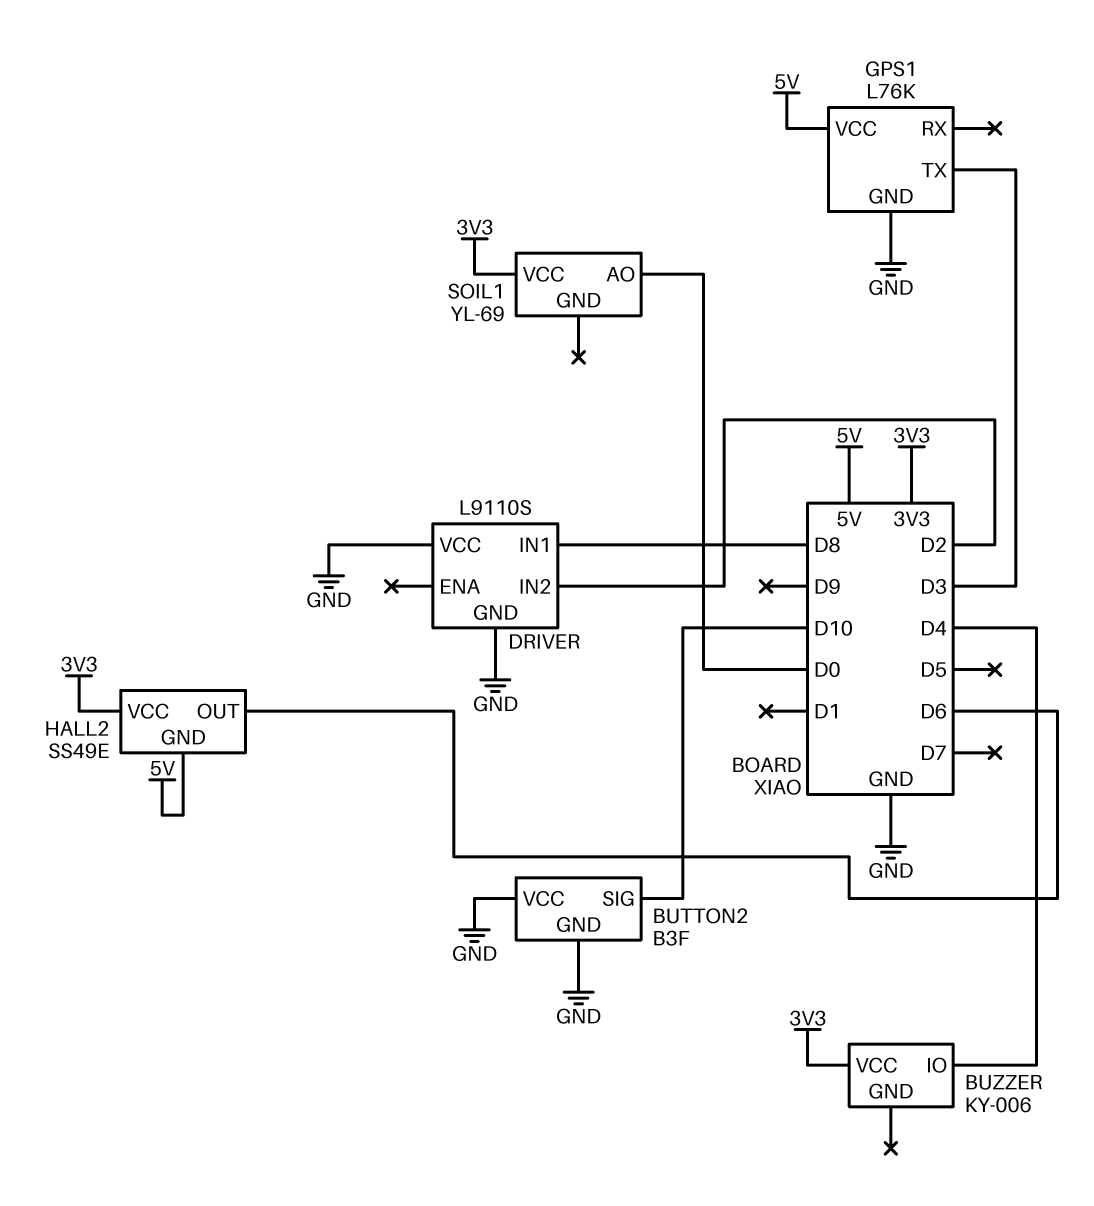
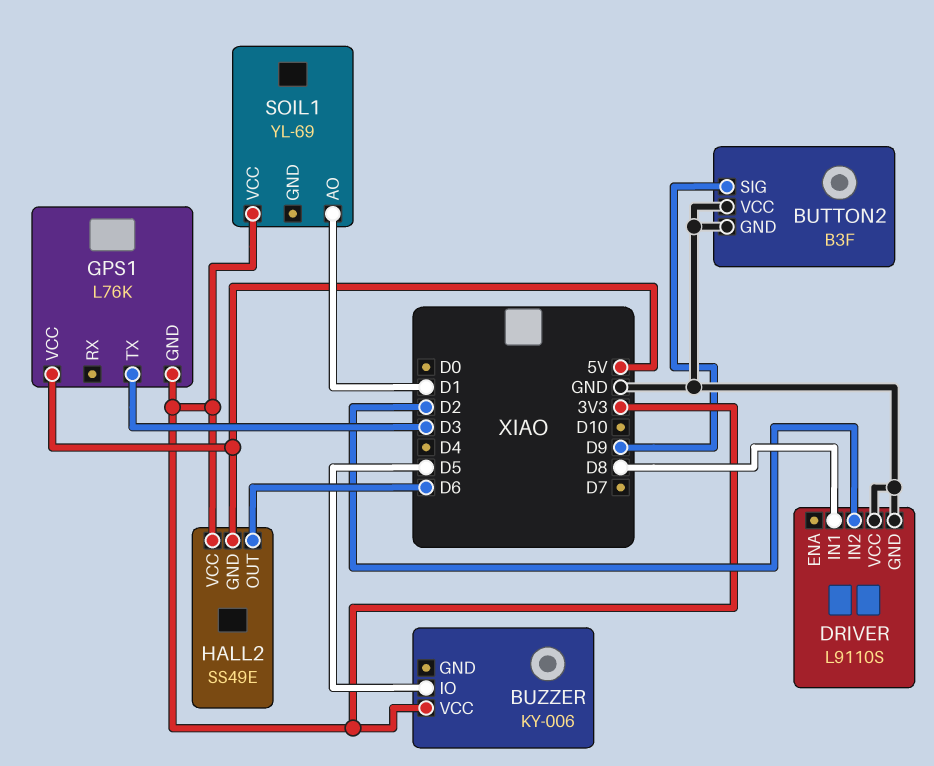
BUTTON2 pin SIG: D10 -> D9
BUZZER pin IO: D4 -> D5
GPS1 pin GND: GND -> 3V3
SOIL1 pin AO: D0 -> D1

